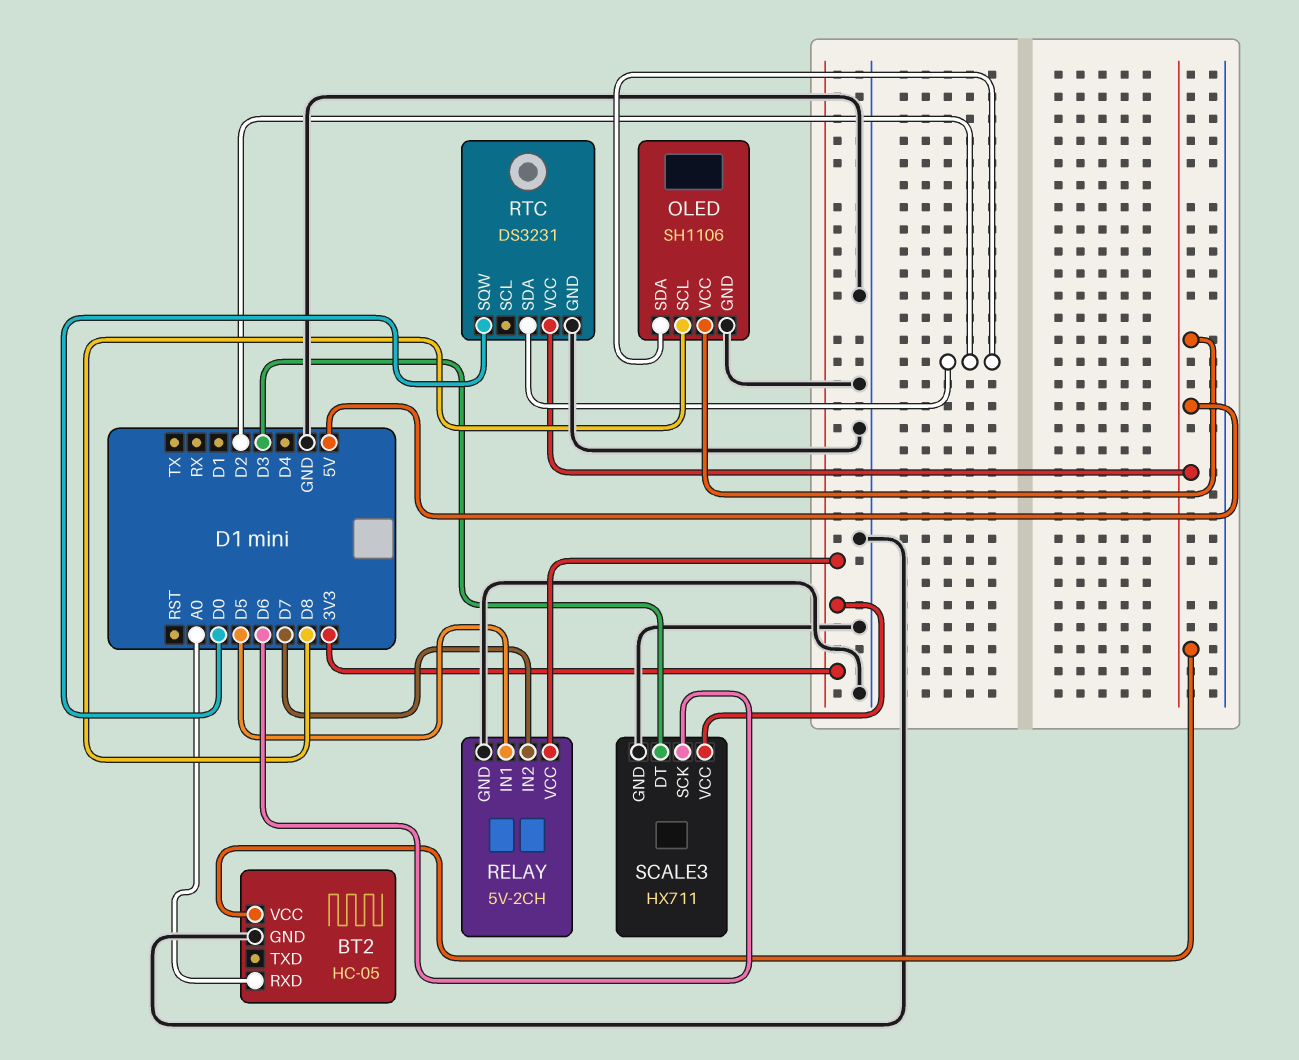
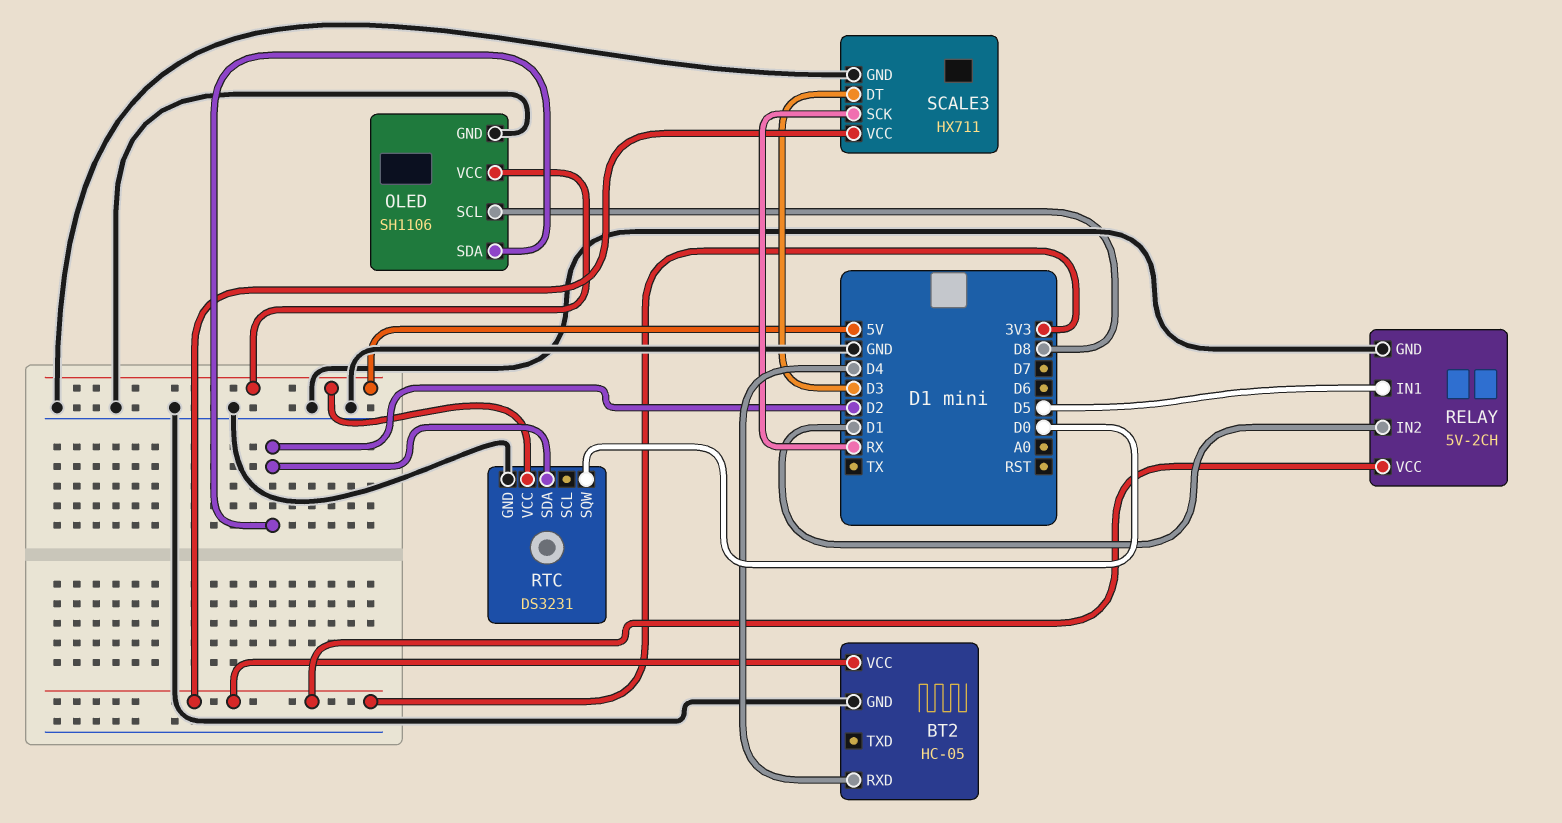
BT2 pin RXD: A0 -> D4
BT2 pin VCC: 5V -> 3V3
RELAY pin IN2: D7 -> D1
SCALE3 pin SCK: D6 -> RX

